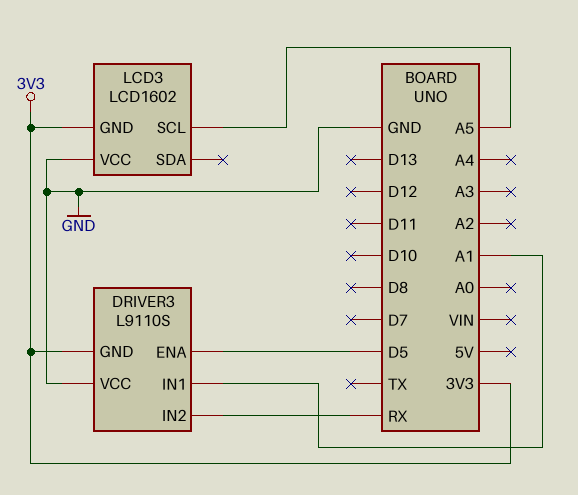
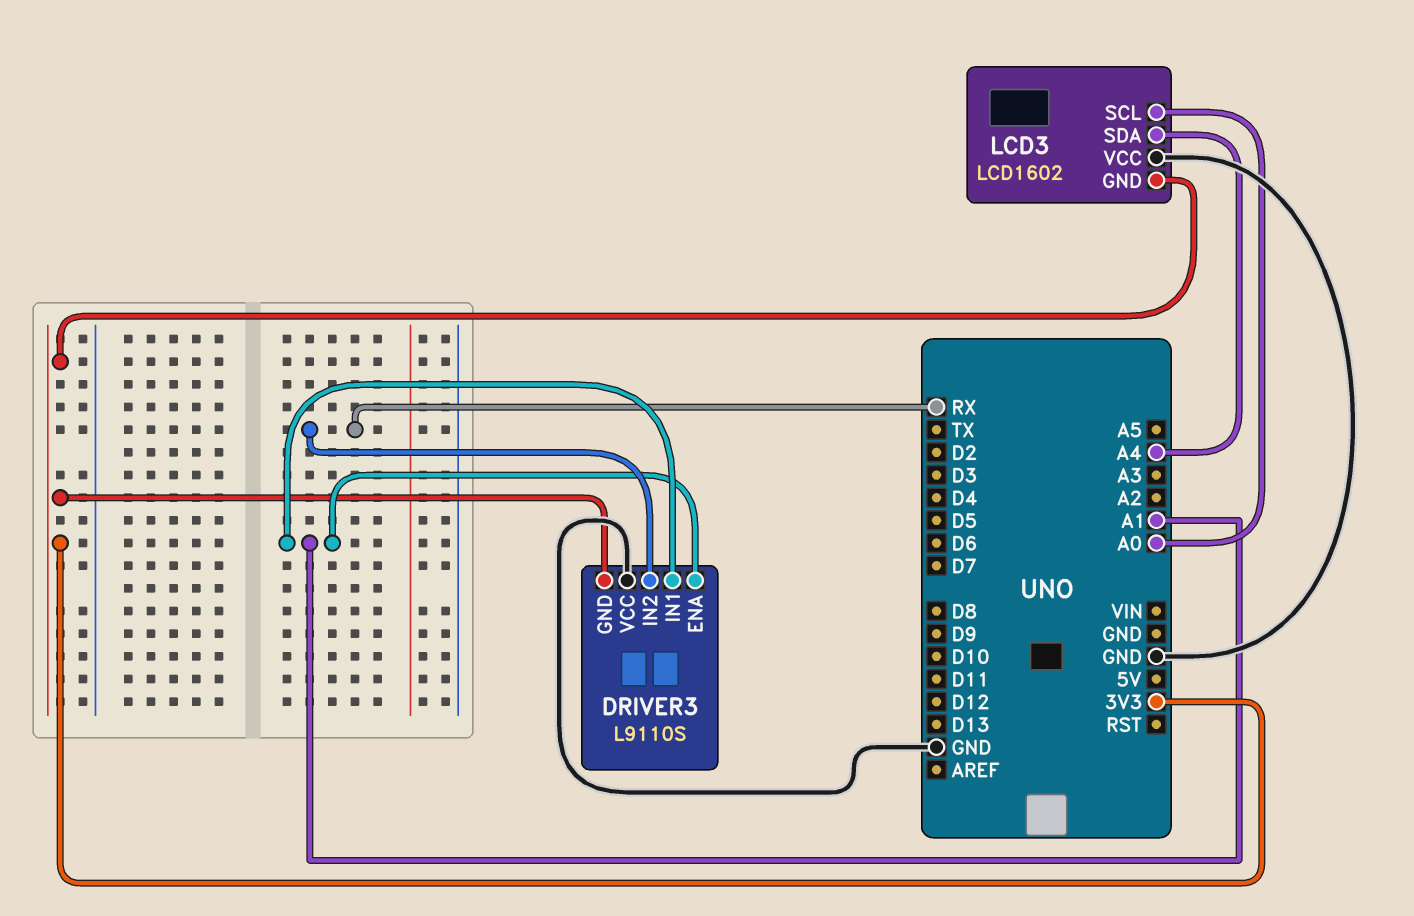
DRIVER3 pin ENA: D5 -> A1
LCD3 pin SCL: A5 -> A0
LCD3 pin SDA: none -> A4

